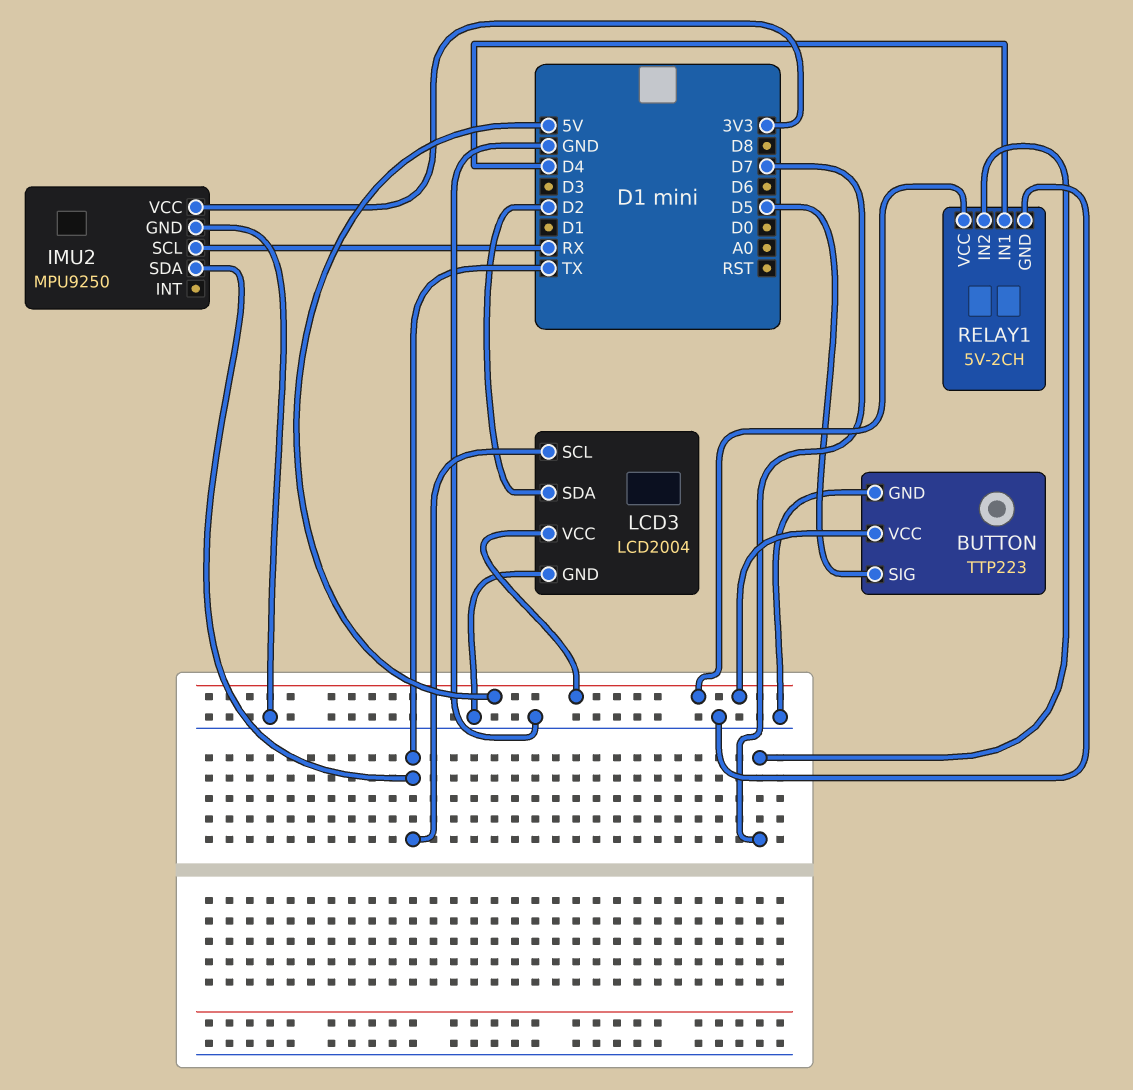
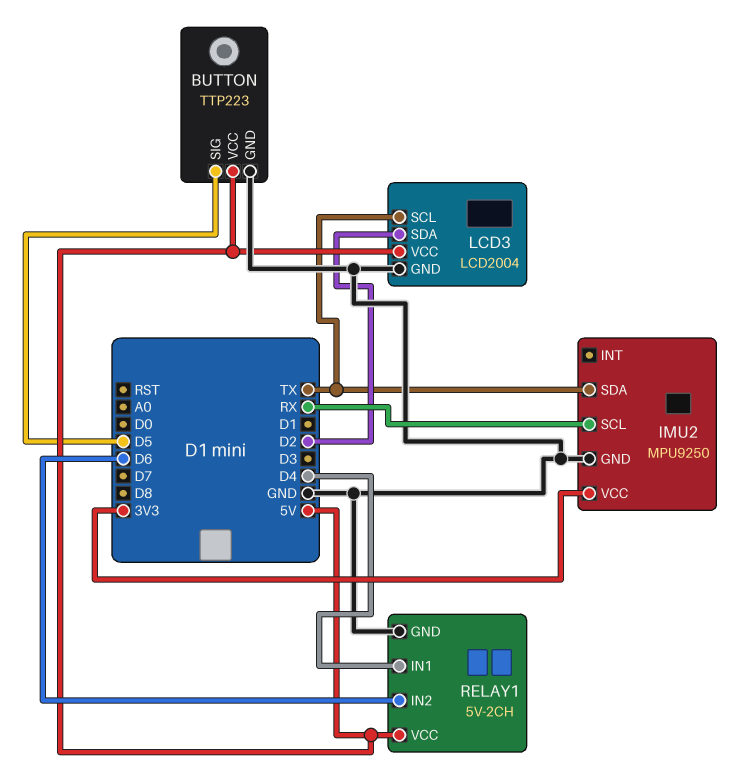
RELAY1 pin IN2: D7 -> D6

